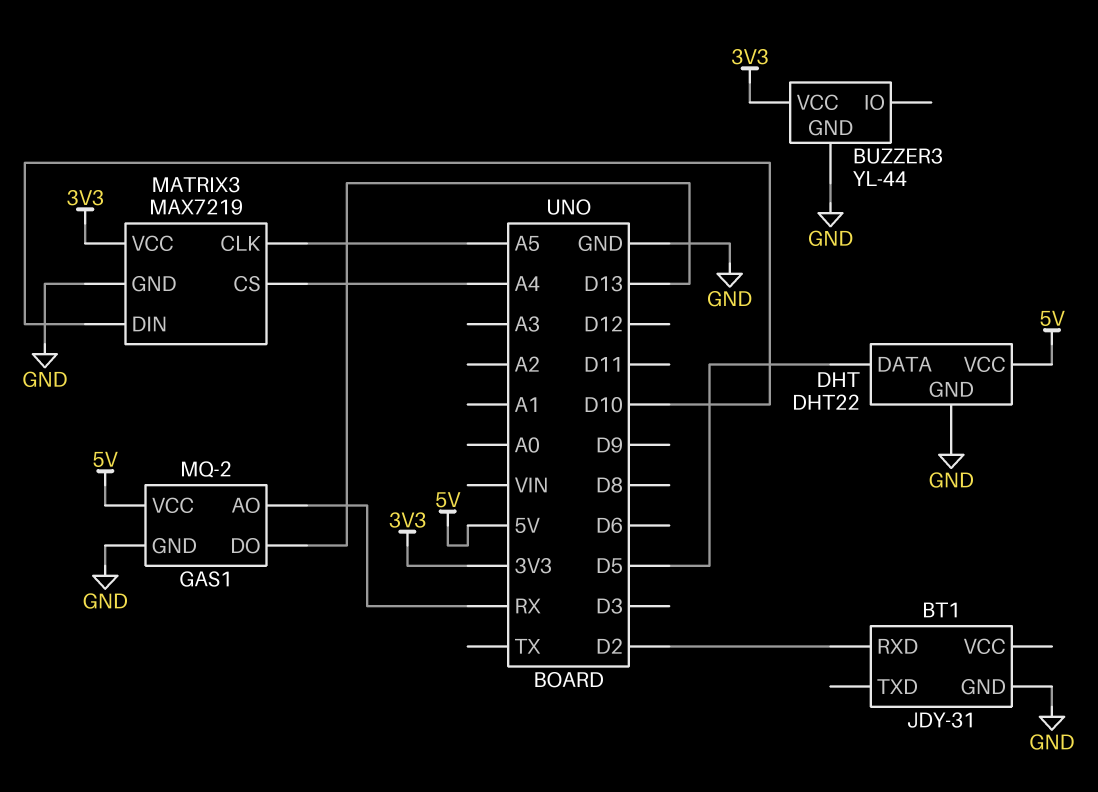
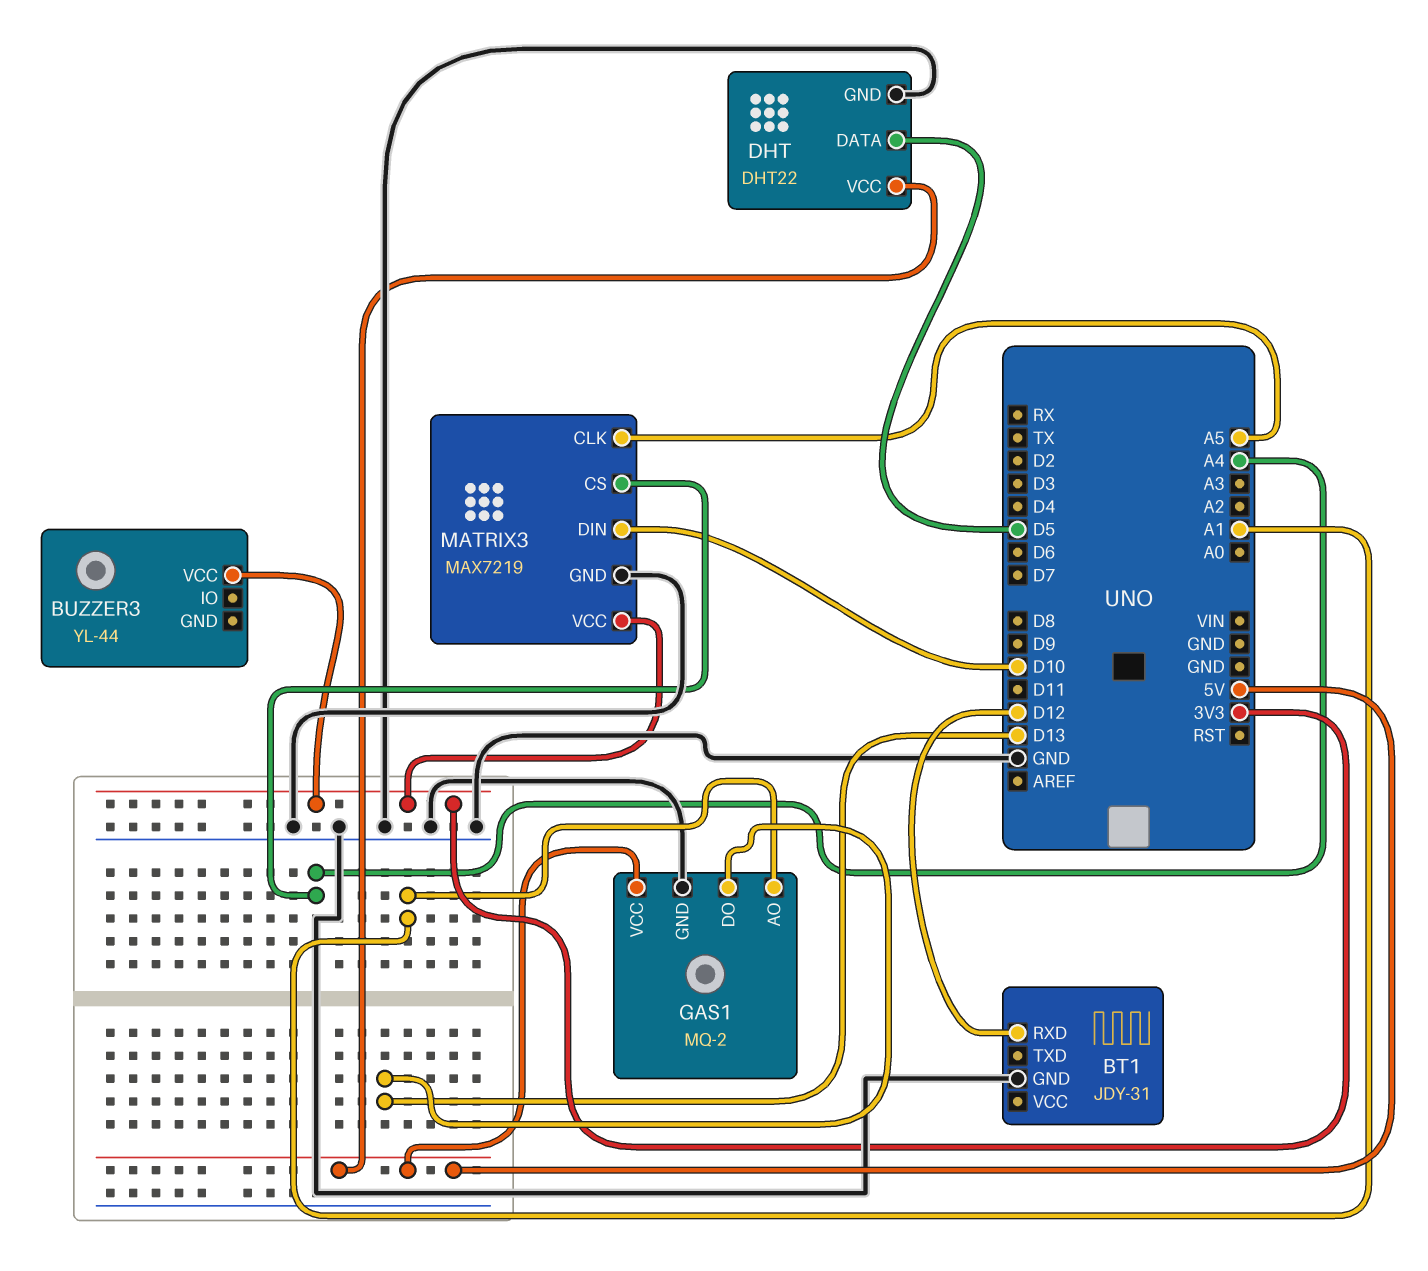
BT1 pin RXD: D2 -> D12
BUZZER3 pin GND: GND -> none
GAS1 pin AO: RX -> A1

